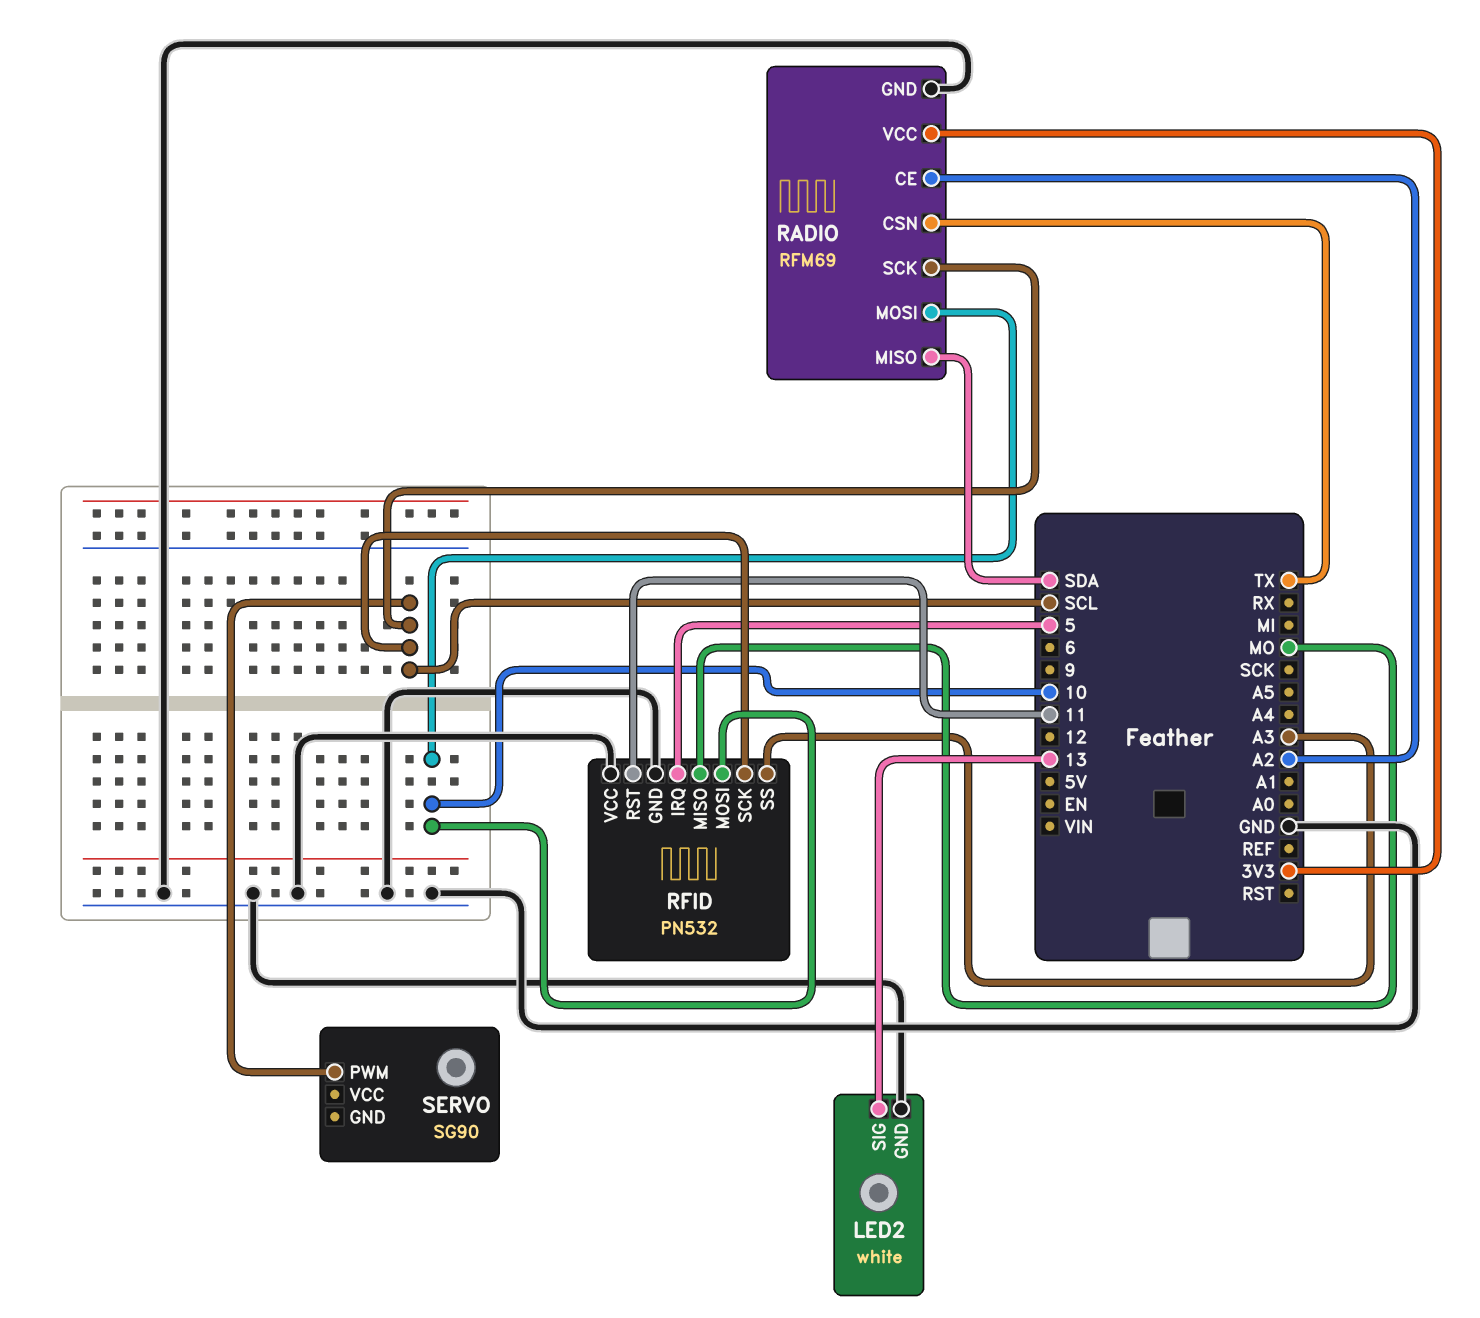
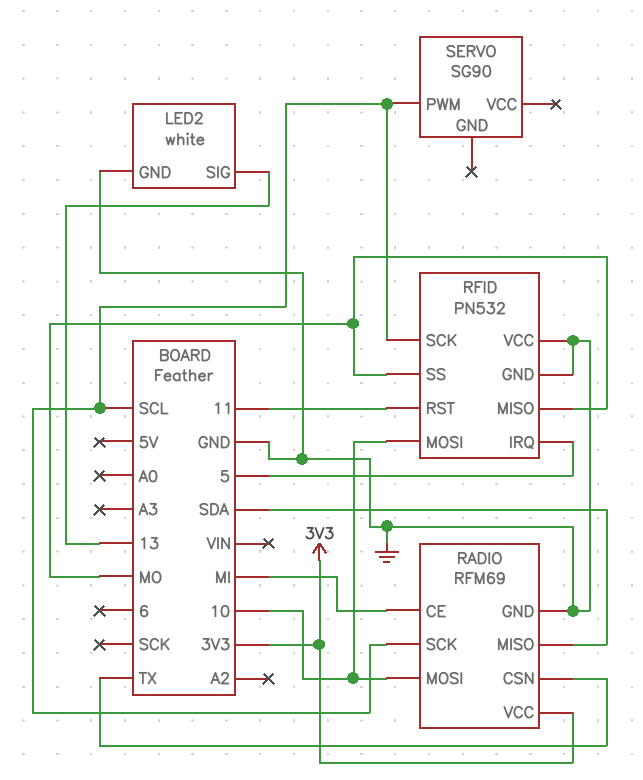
RADIO pin CE: A2 -> MI
RFID pin SS: A3 -> MO

